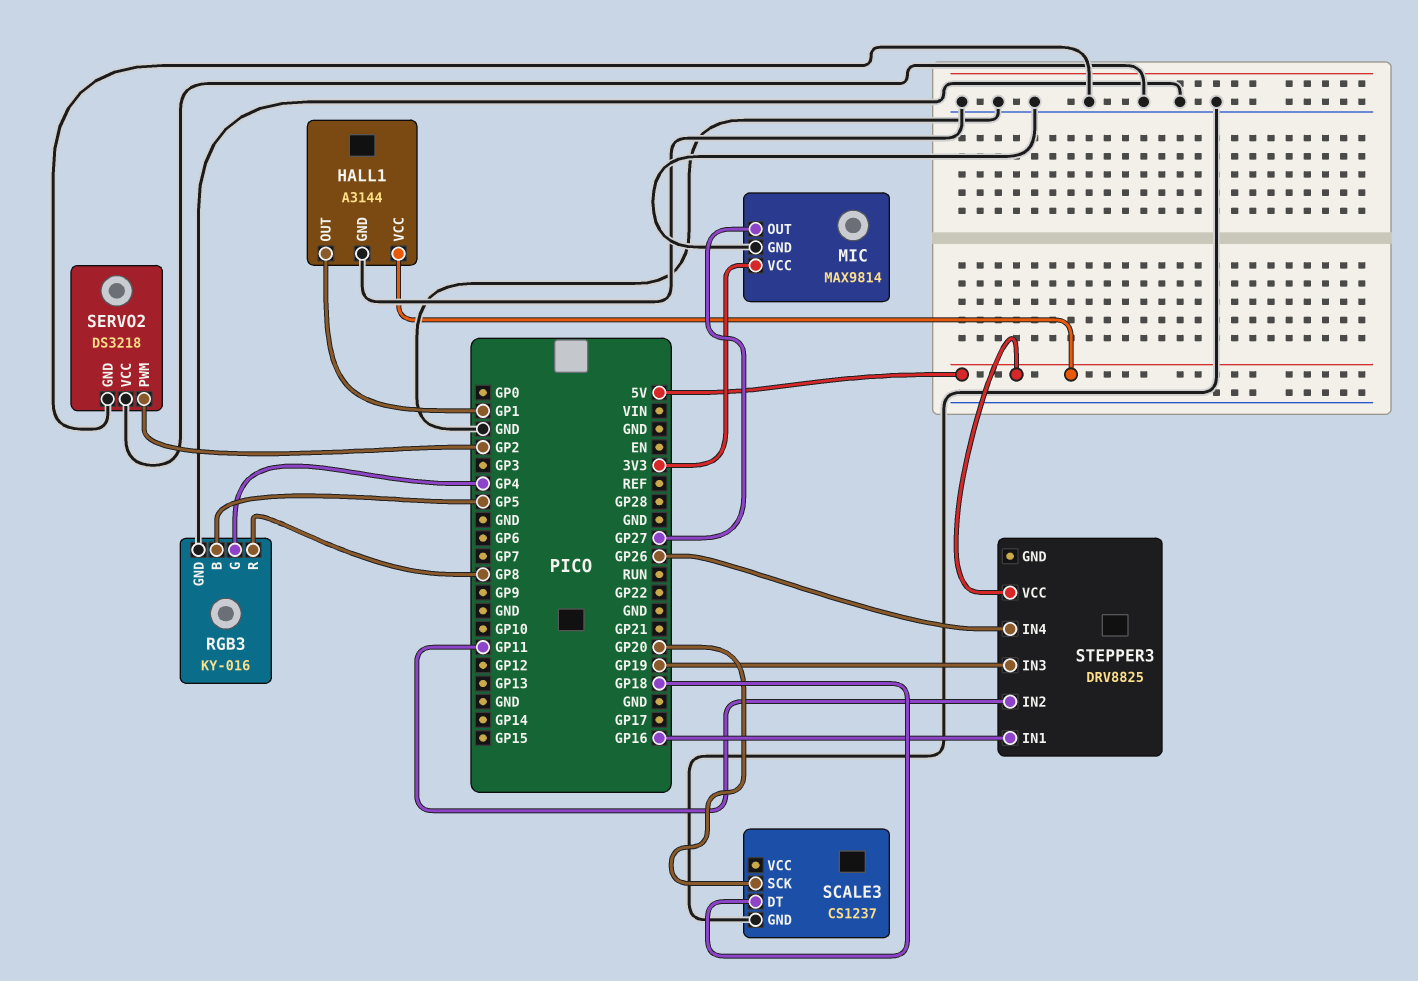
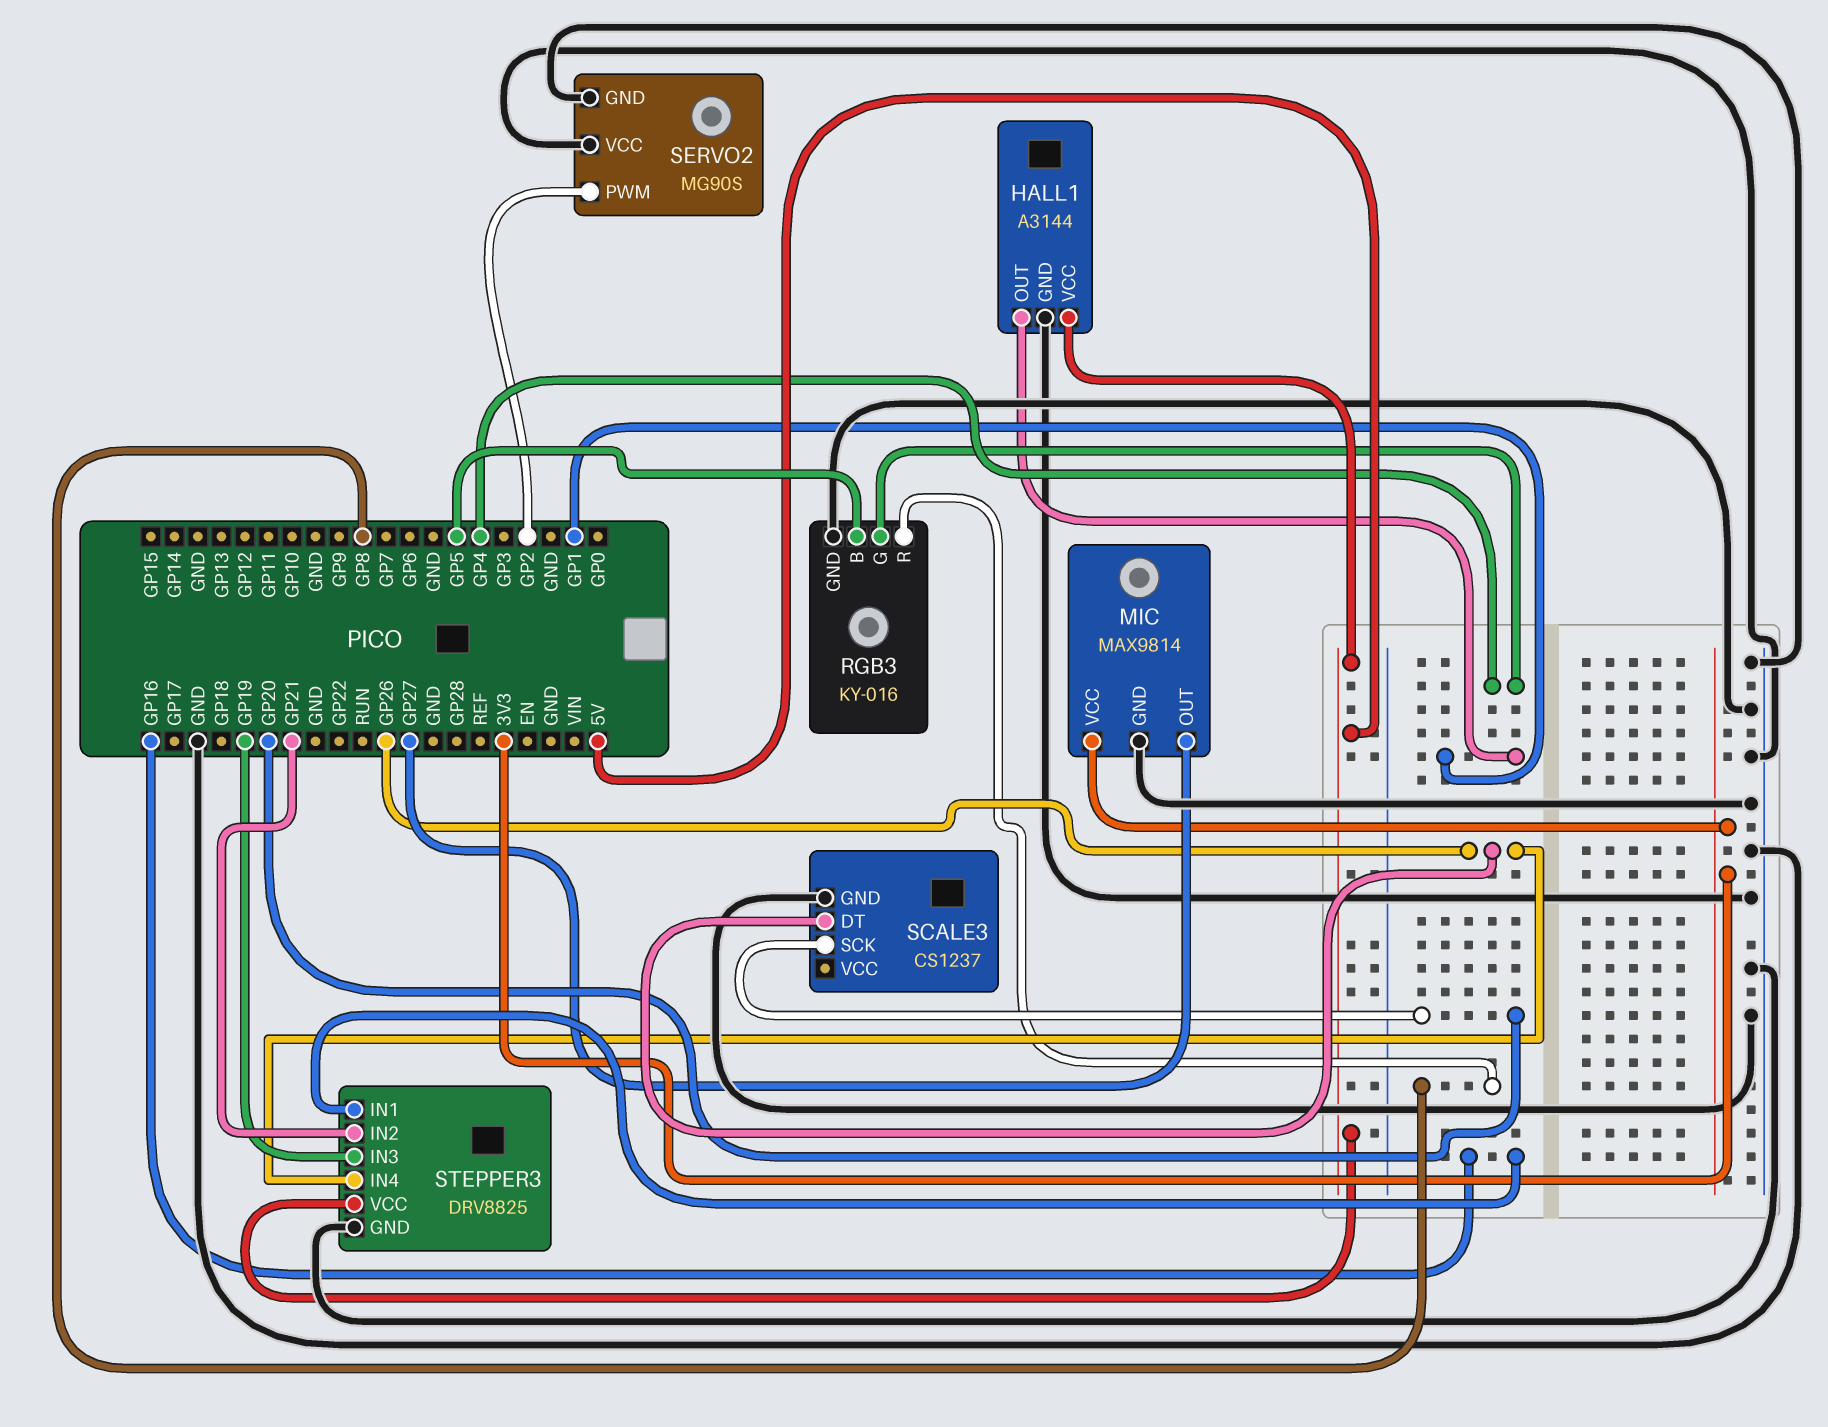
SCALE3 pin DT: GP18 -> GP26
SERVO2: DS3218 -> MG90S
STEPPER3 pin GND: none -> GND
STEPPER3 pin IN2: GP11 -> GP21

